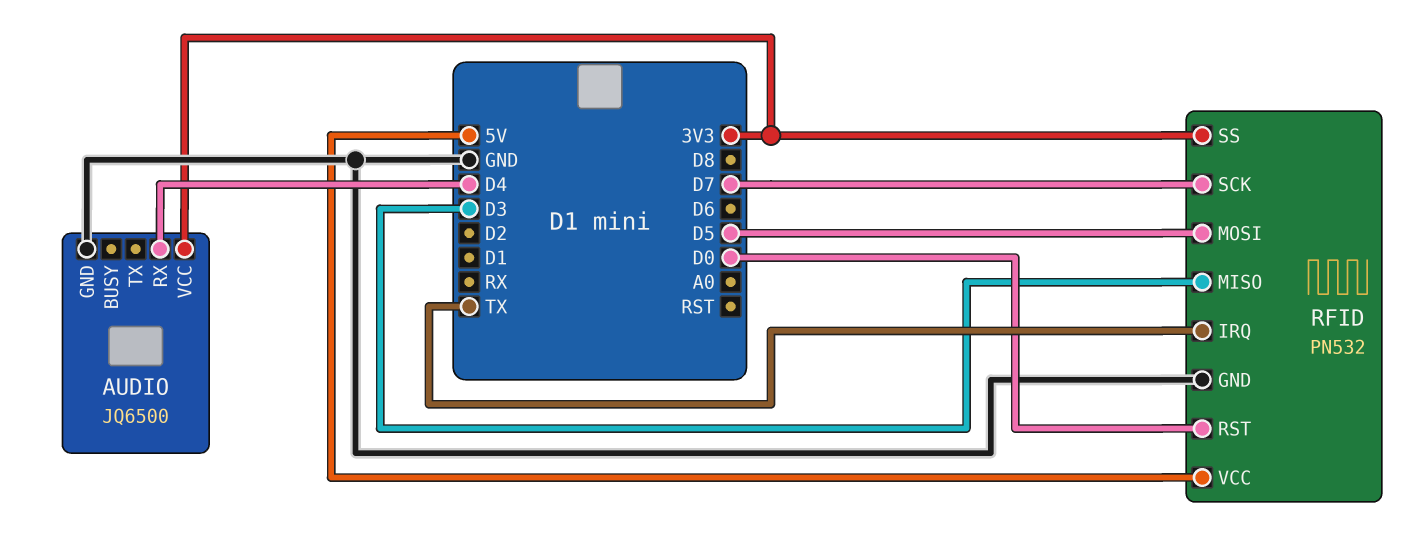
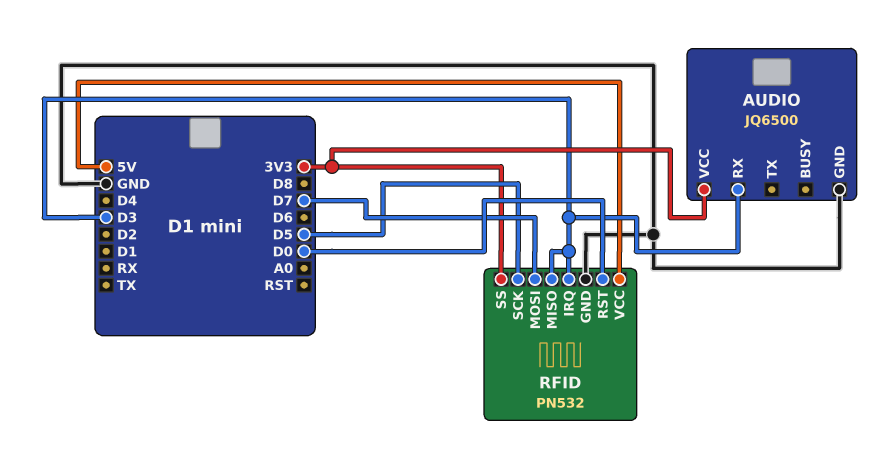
AUDIO pin RX: D4 -> D3
RFID pin IRQ: TX -> D3
RFID pin MOSI: D5 -> D7
RFID pin SCK: D7 -> D5

